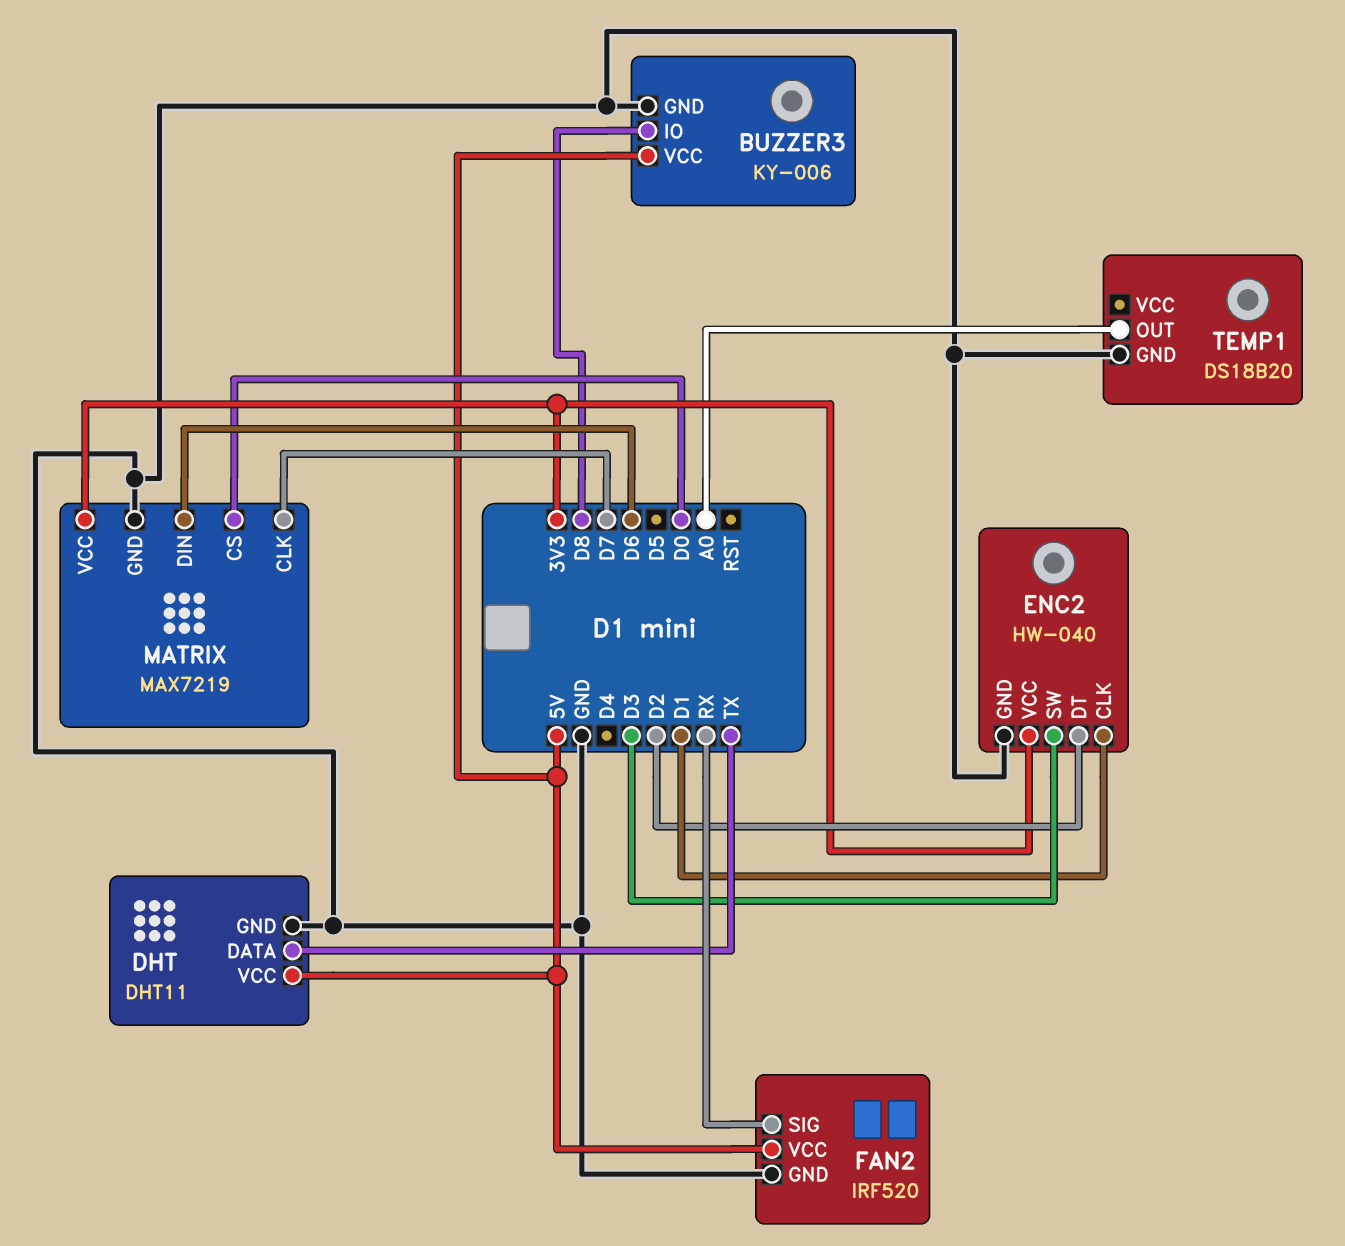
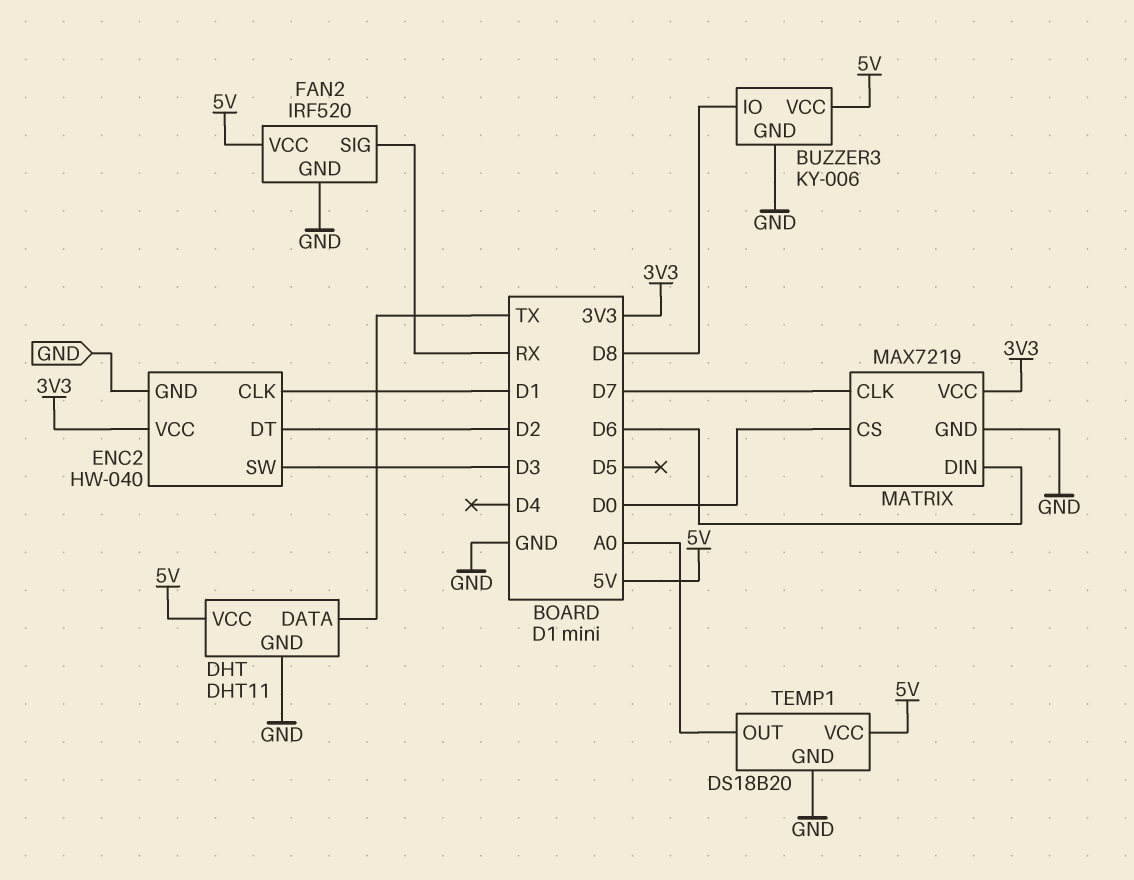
TEMP1 pin VCC: none -> 5V

